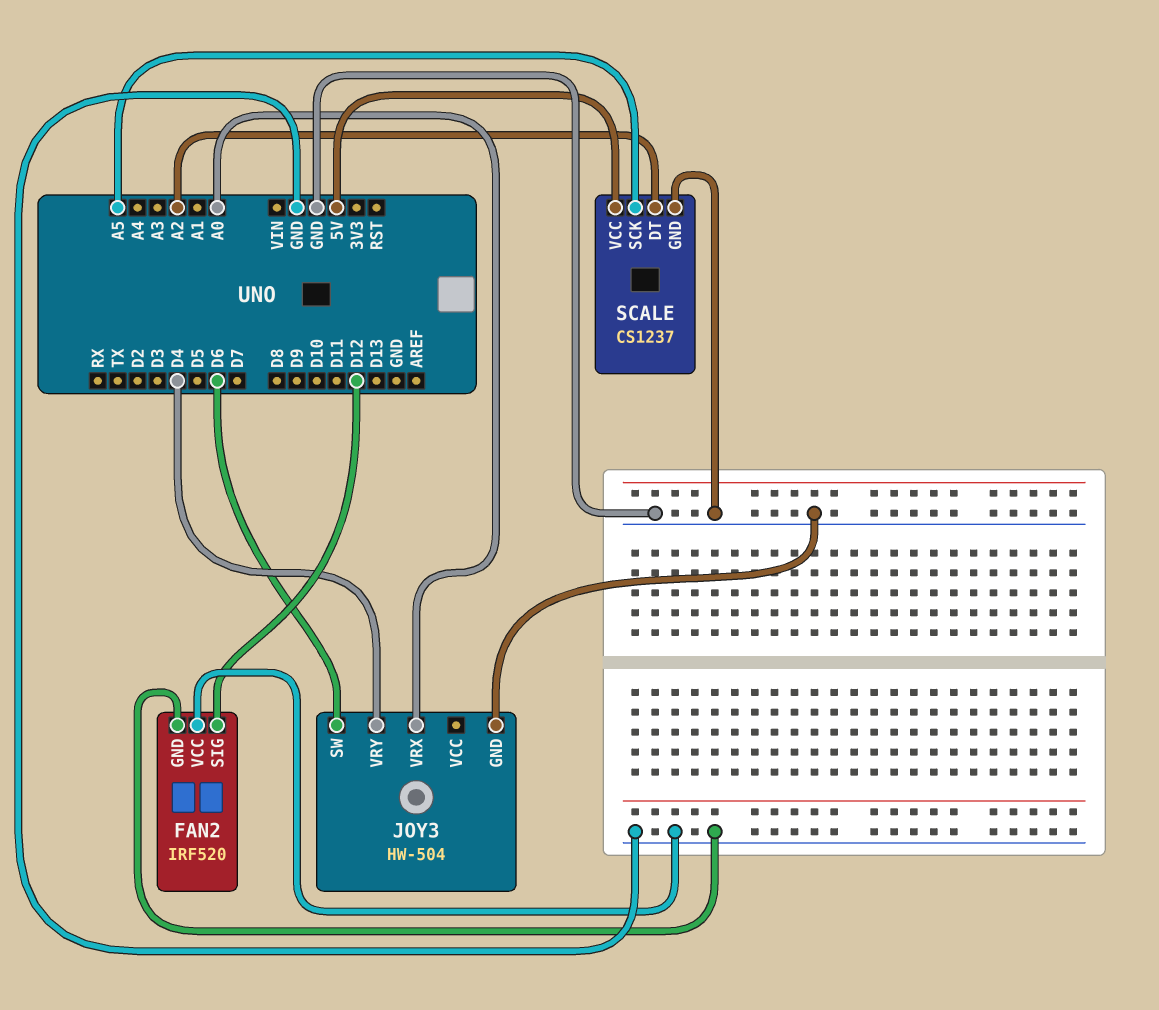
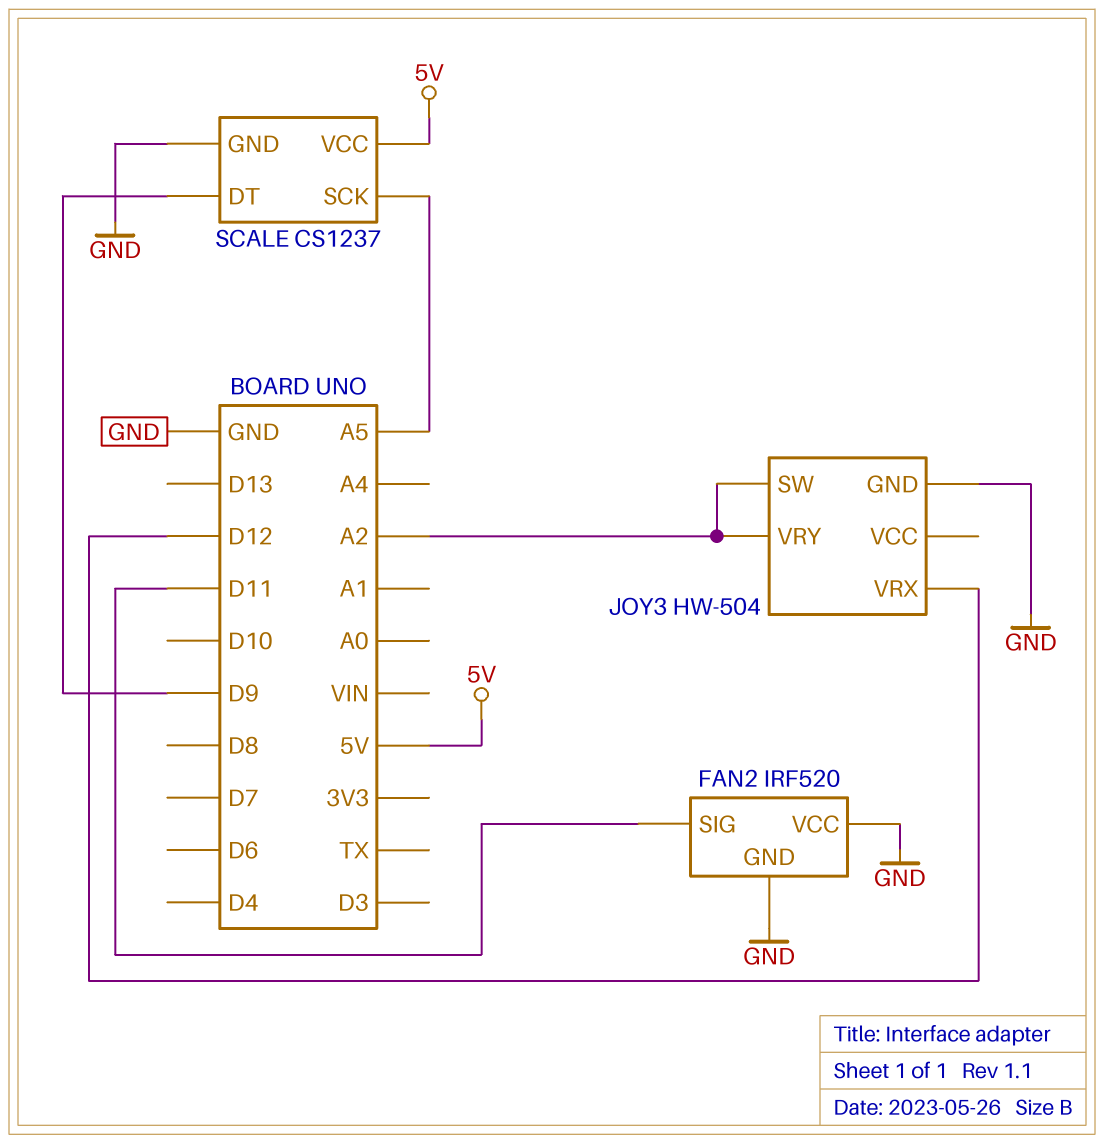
FAN2 pin SIG: D12 -> D11
JOY3 pin SW: D6 -> A2
JOY3 pin VRX: A0 -> D12
JOY3 pin VRY: D4 -> A2
SCALE pin DT: A2 -> D9

